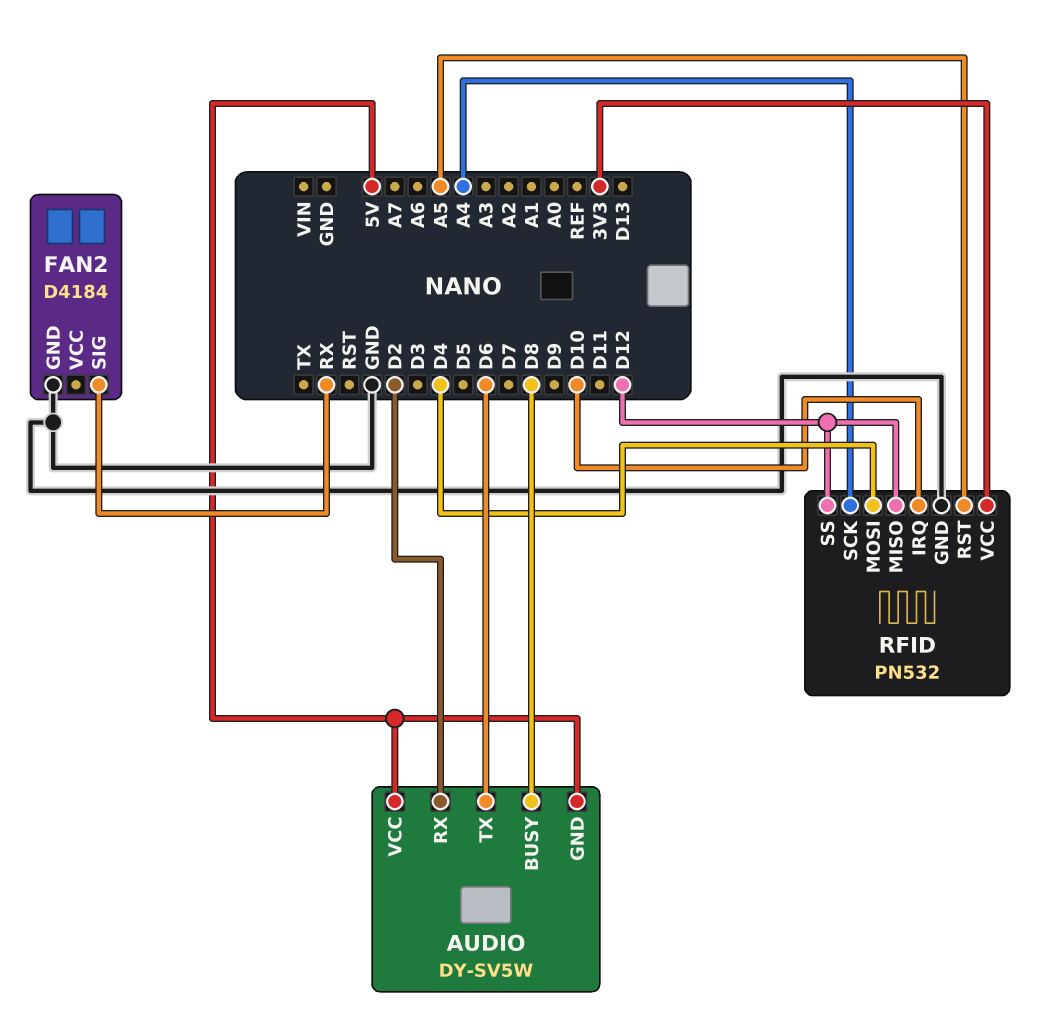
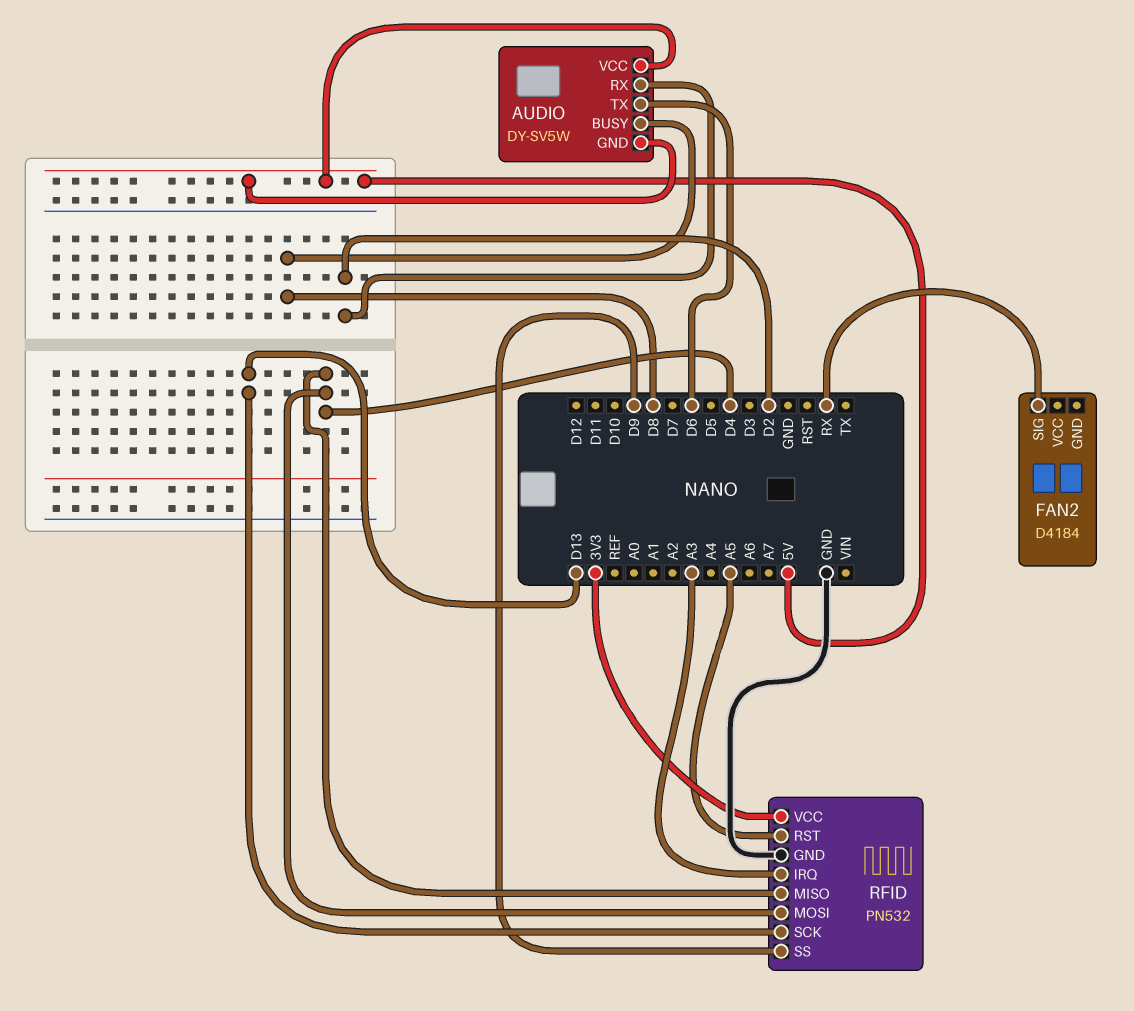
FAN2 pin GND: GND -> none
RFID pin IRQ: D10 -> A3
RFID pin MISO: D12 -> D4
RFID pin SCK: A4 -> D13
RFID pin SS: D12 -> D9

